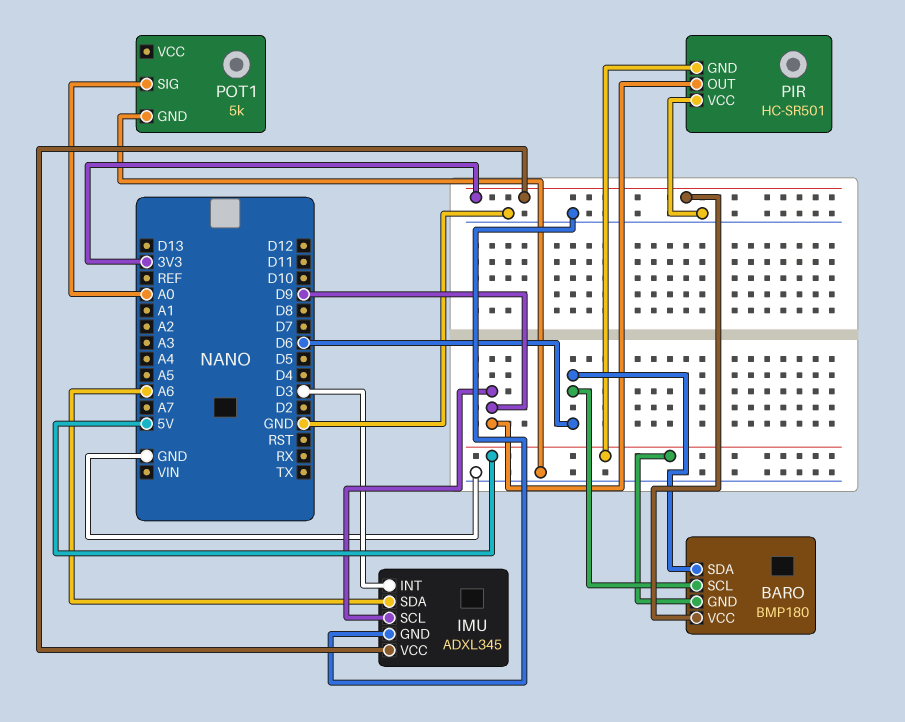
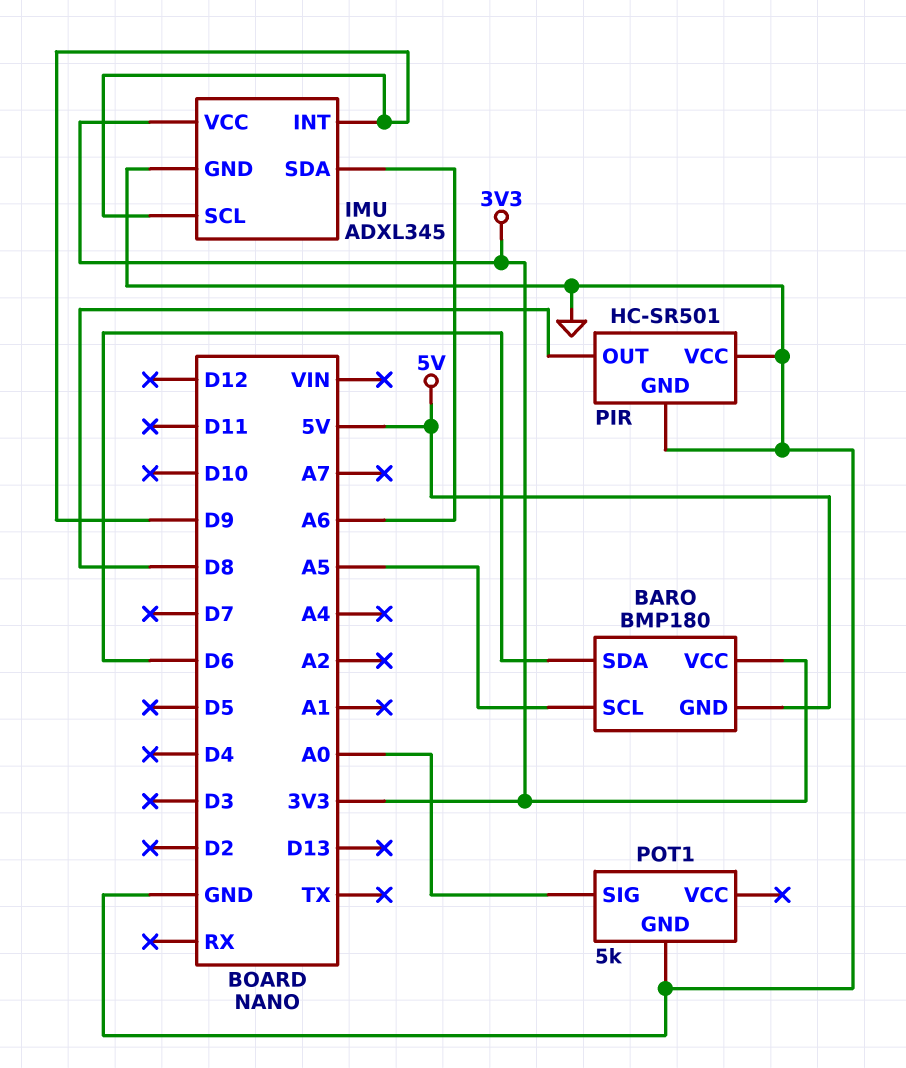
BARO pin SCL: D6 -> A5
IMU pin INT: D3 -> D9
PIR pin GND: 5V -> GND
PIR pin OUT: D9 -> D8

